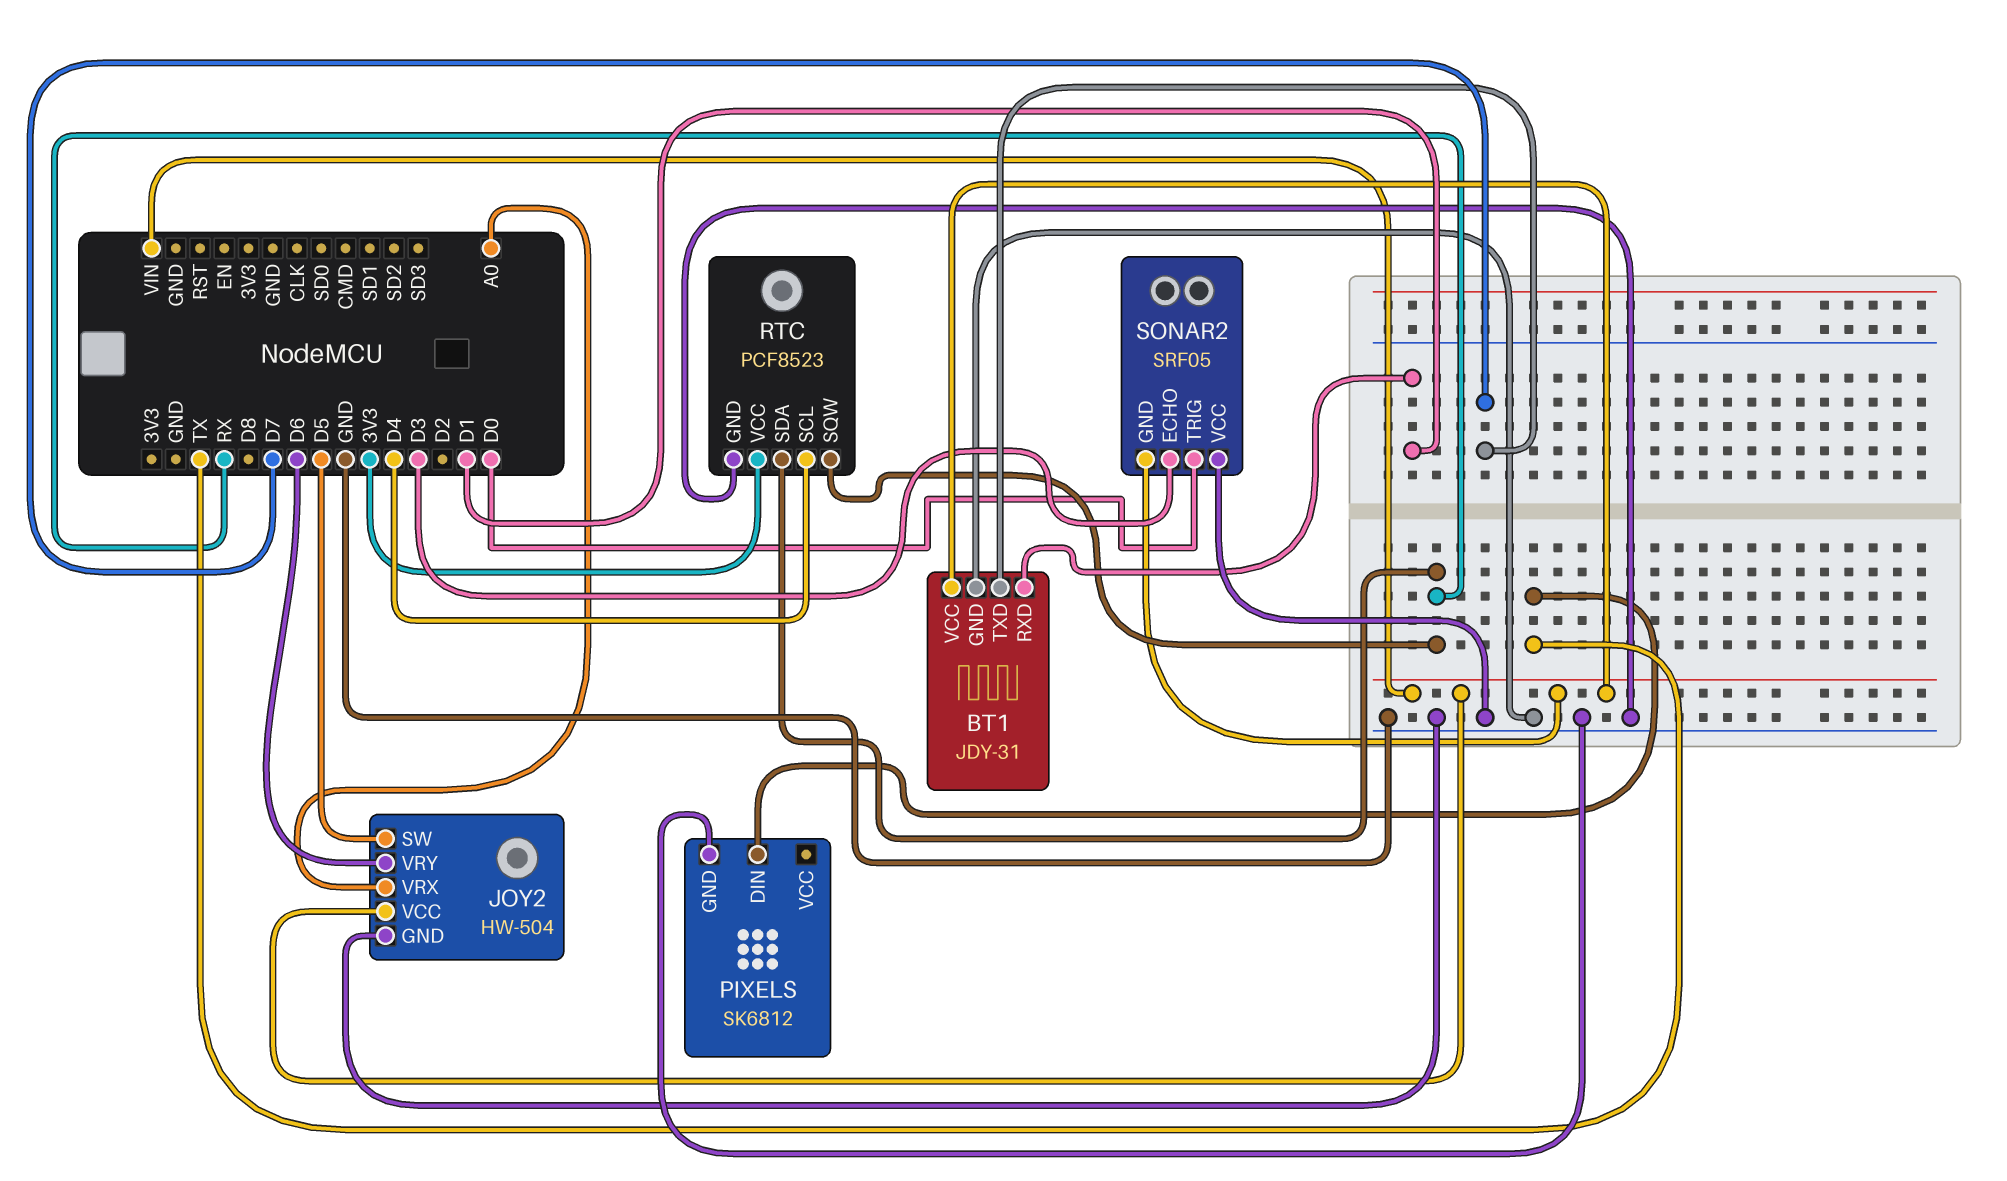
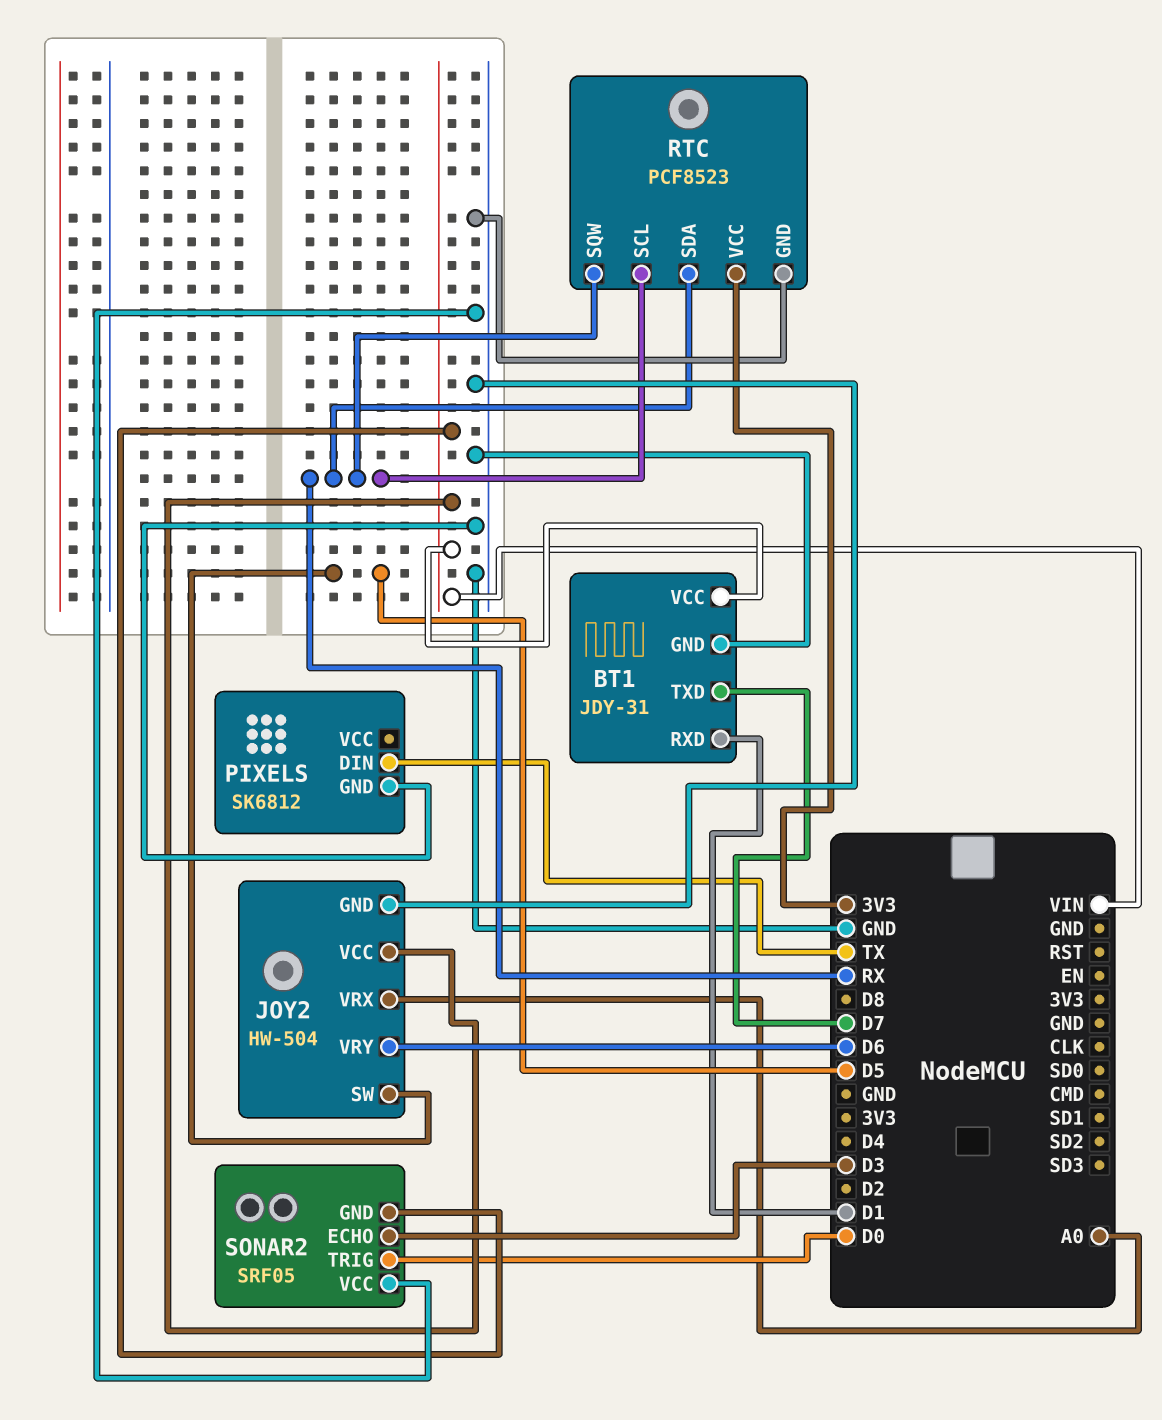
RTC pin SCL: D4 -> RX

